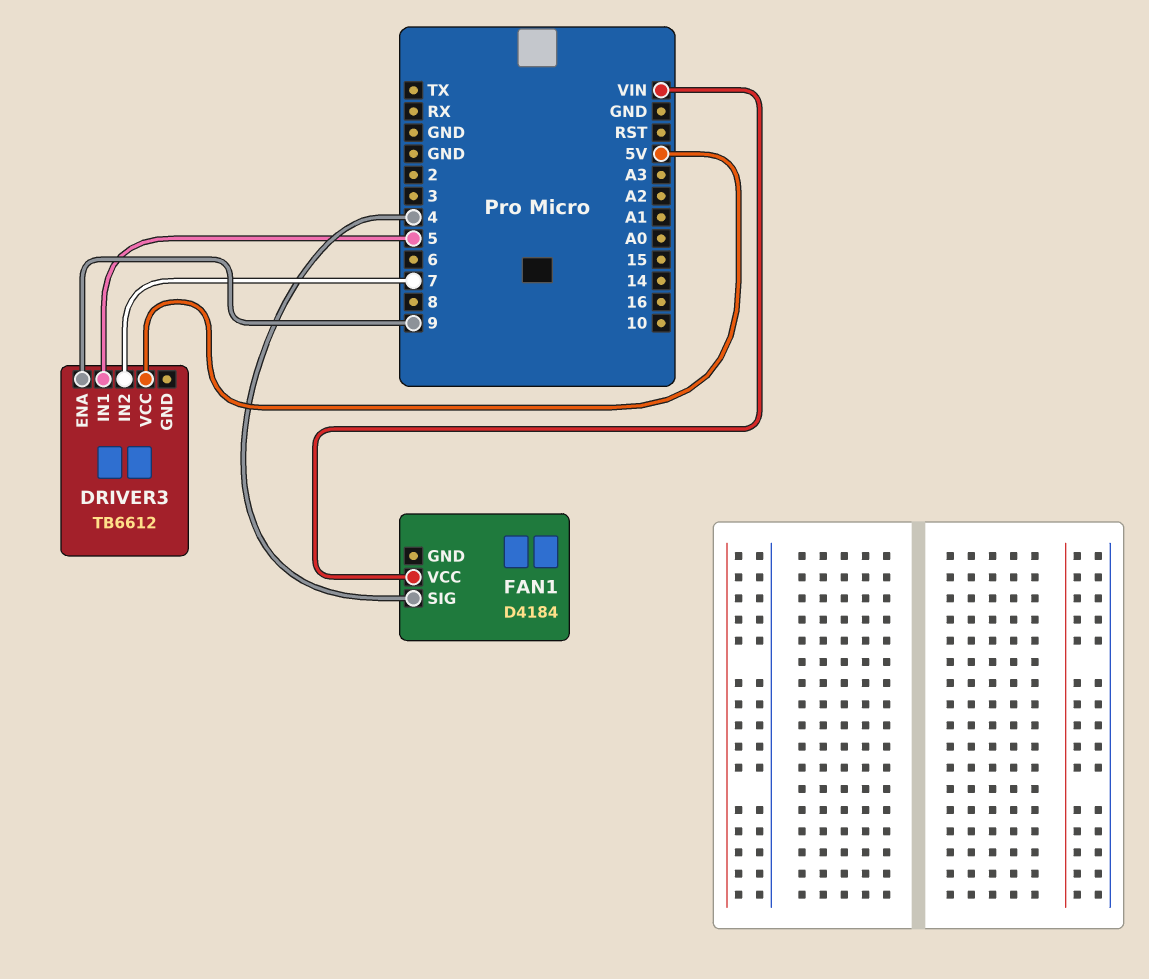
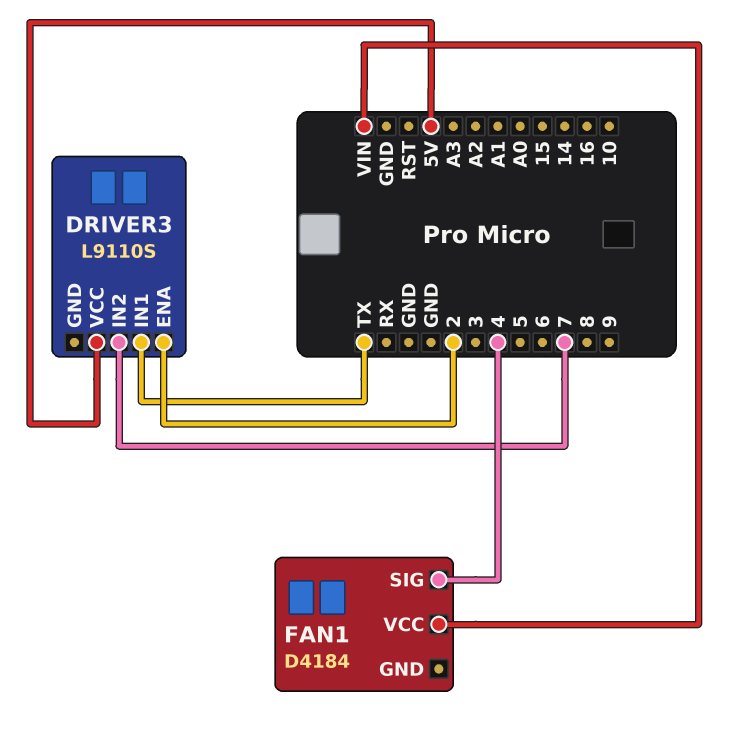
DRIVER3: TB6612 -> L9110S
DRIVER3 pin ENA: 9 -> 2
DRIVER3 pin IN1: 5 -> TX

